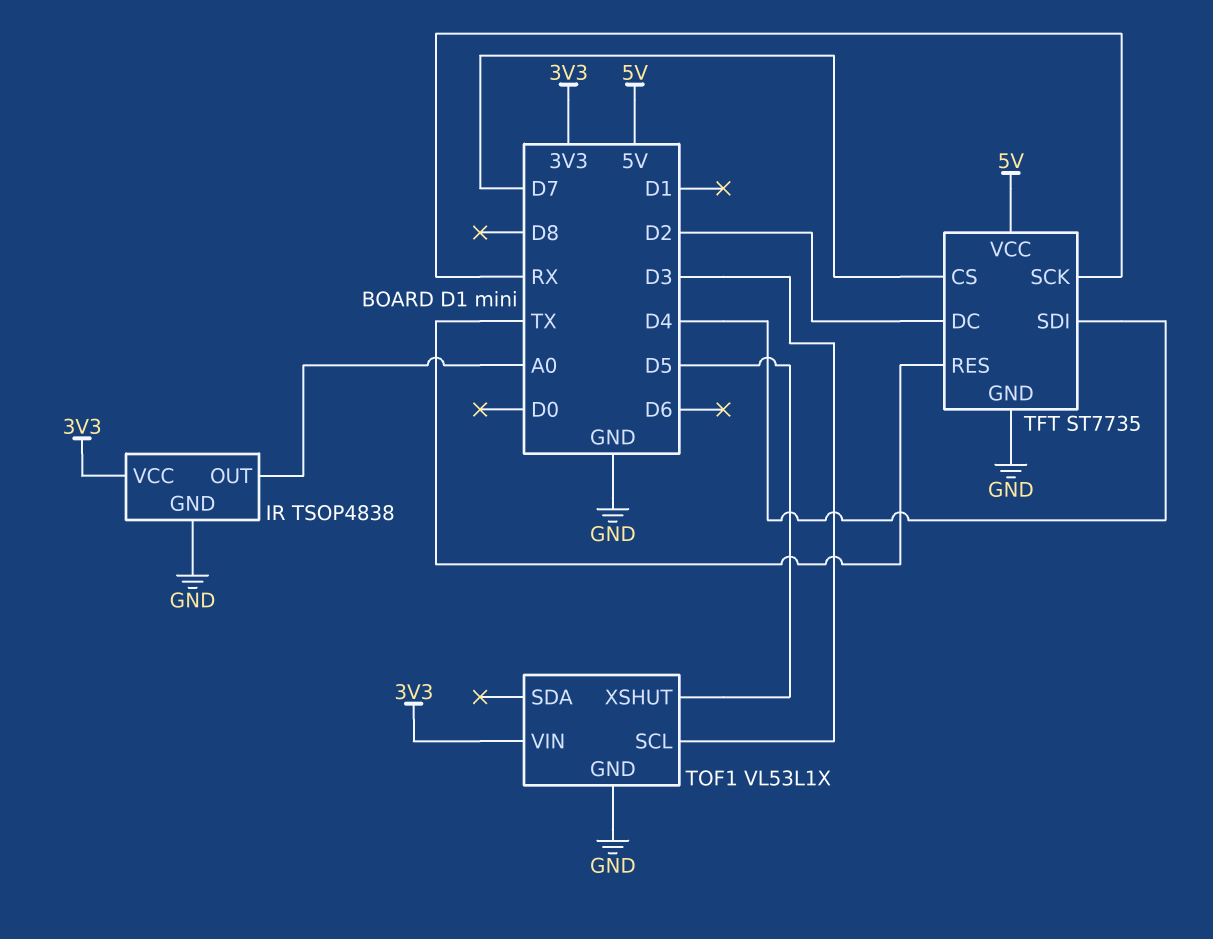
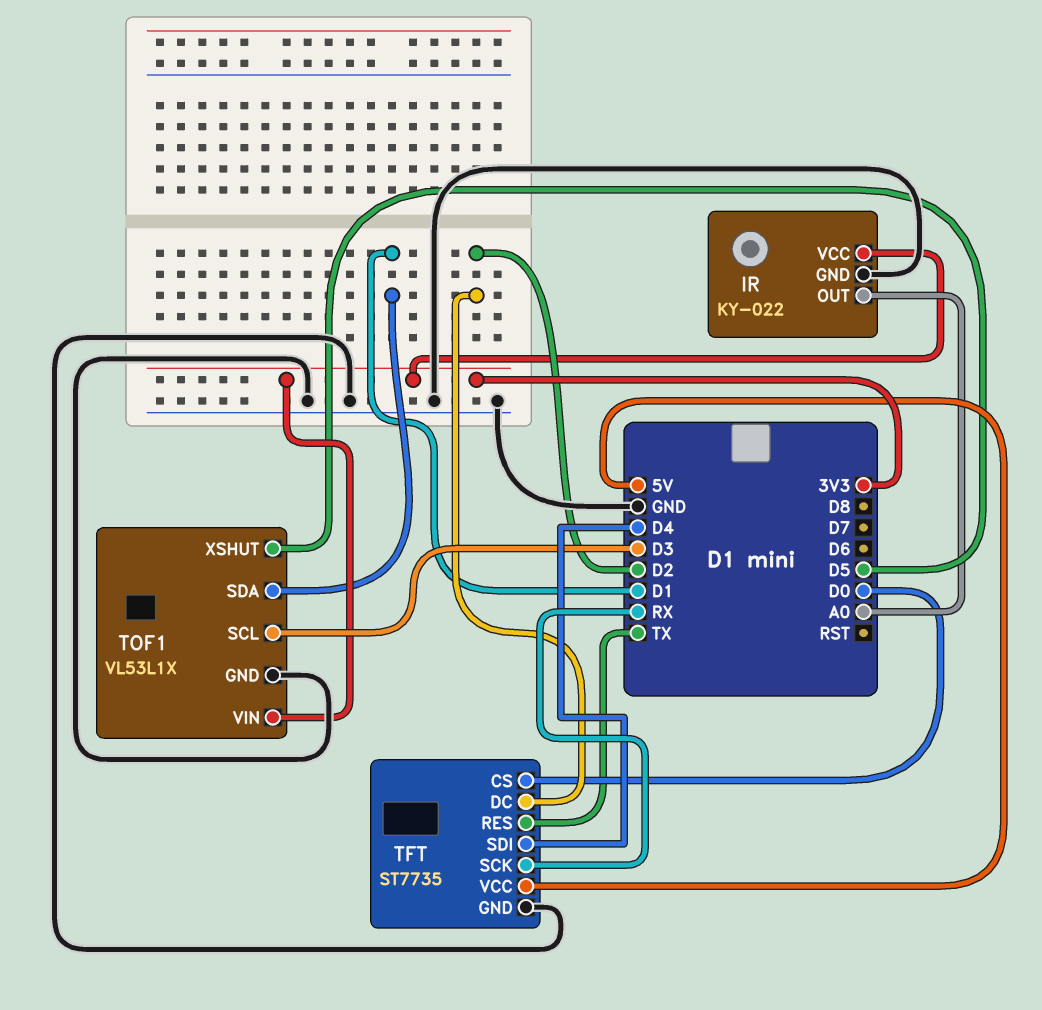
IR: TSOP4838 -> KY-022
TFT pin CS: D7 -> D0
TOF1 pin SDA: none -> D1

